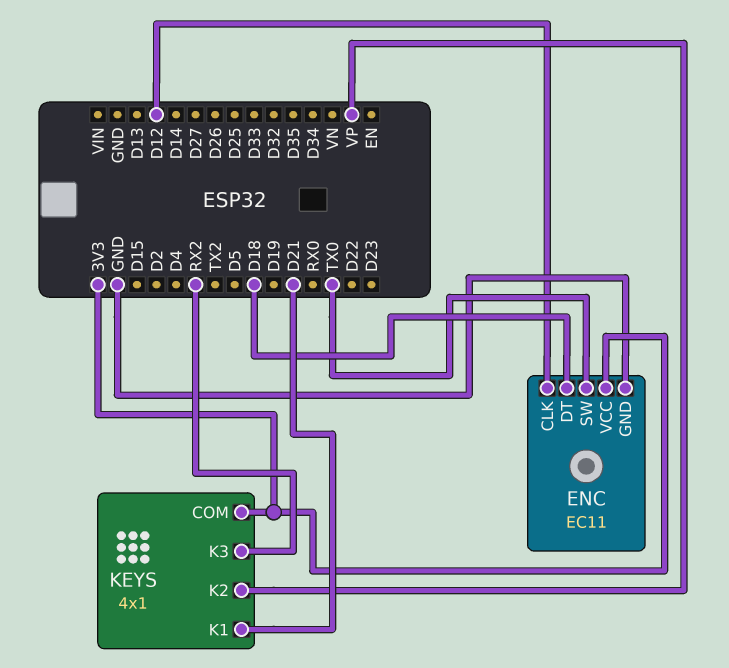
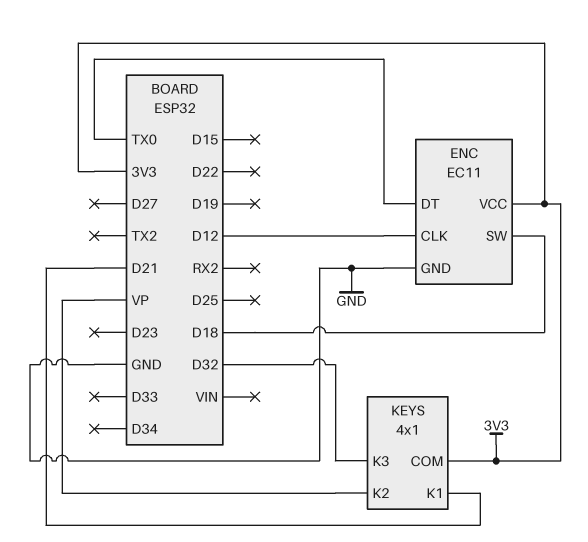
ENC pin DT: D18 -> TX0
ENC pin SW: TX0 -> D18
KEYS pin K3: RX2 -> D32

